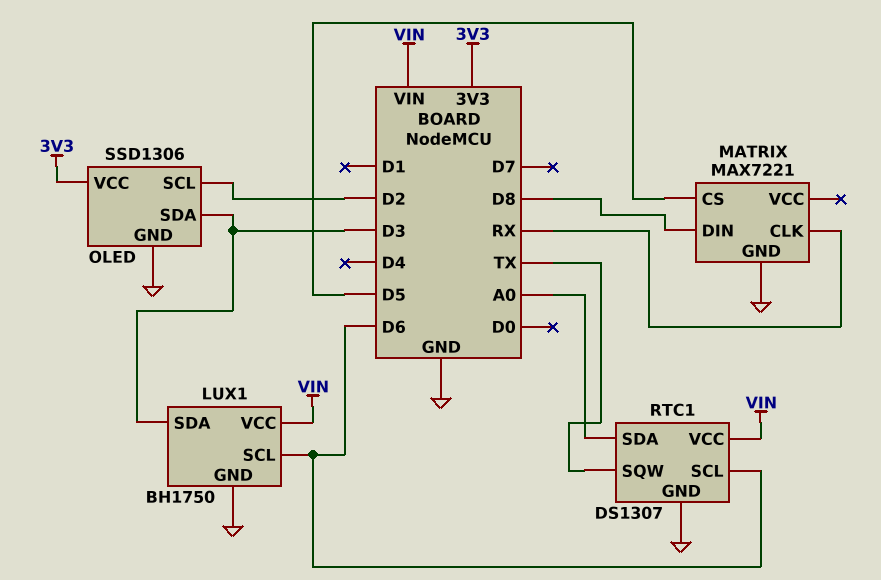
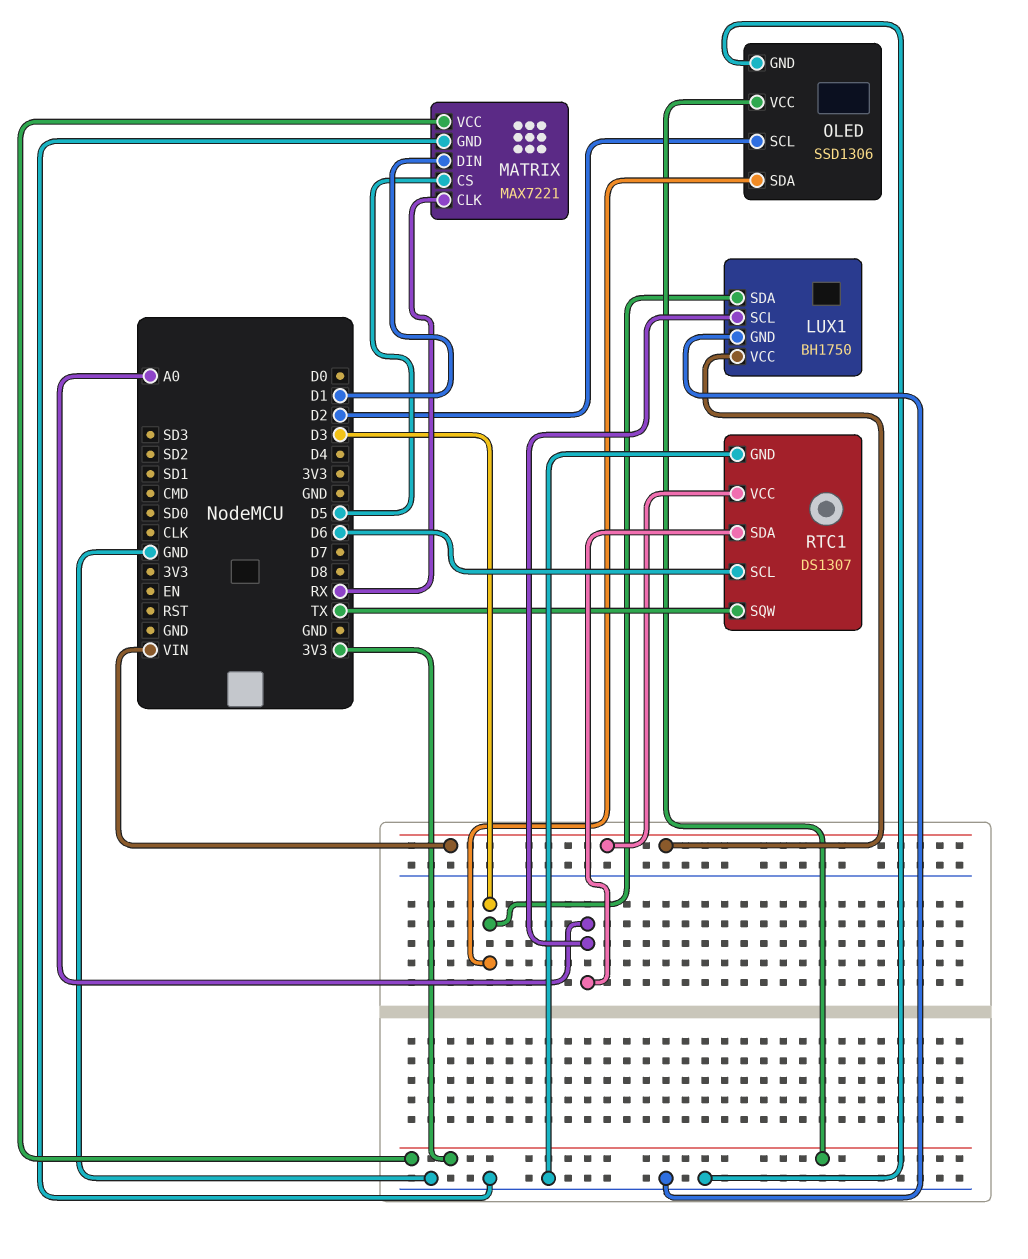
LUX1 pin SCL: D6 -> A0
MATRIX pin DIN: D8 -> D1
MATRIX pin VCC: none -> 3V3

